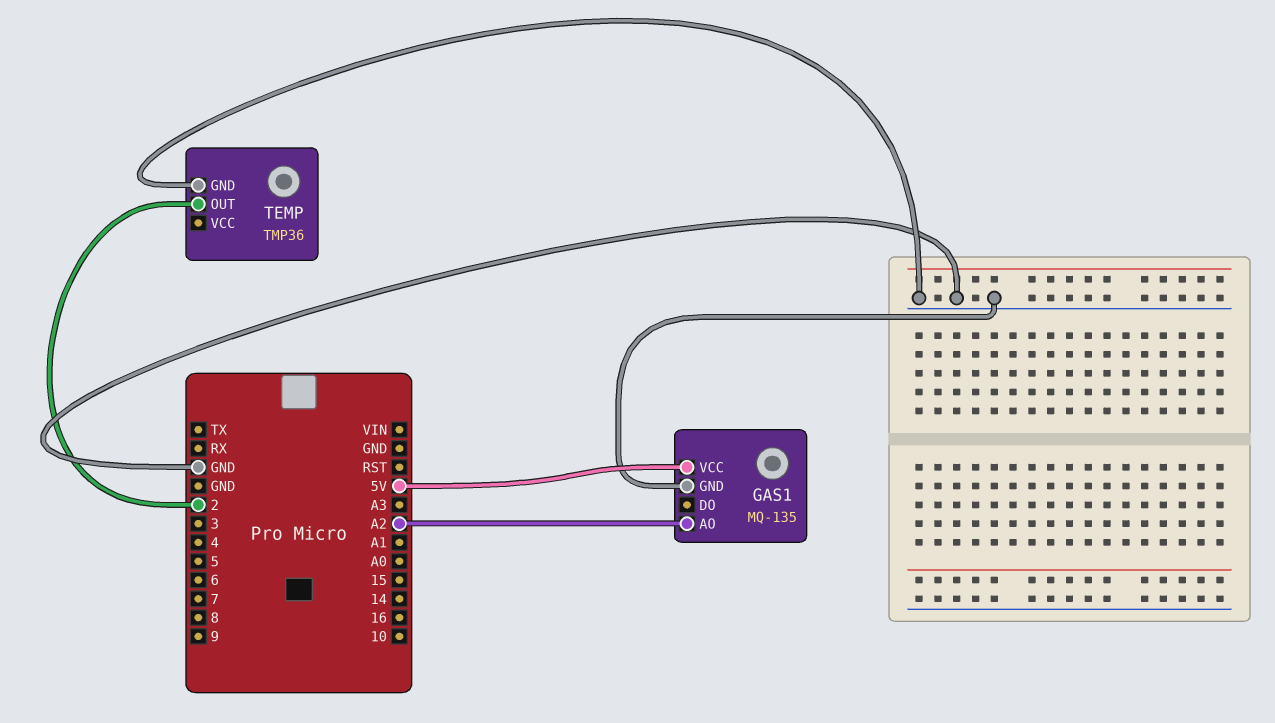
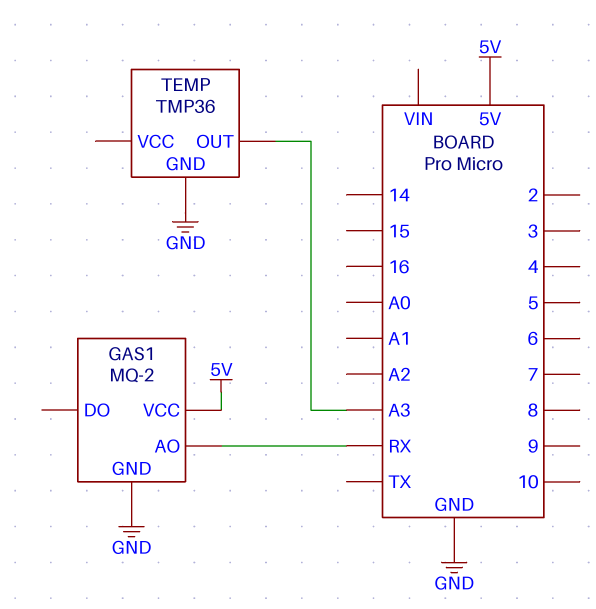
GAS1: MQ-135 -> MQ-2
GAS1 pin AO: A2 -> RX
TEMP pin OUT: 2 -> A3

